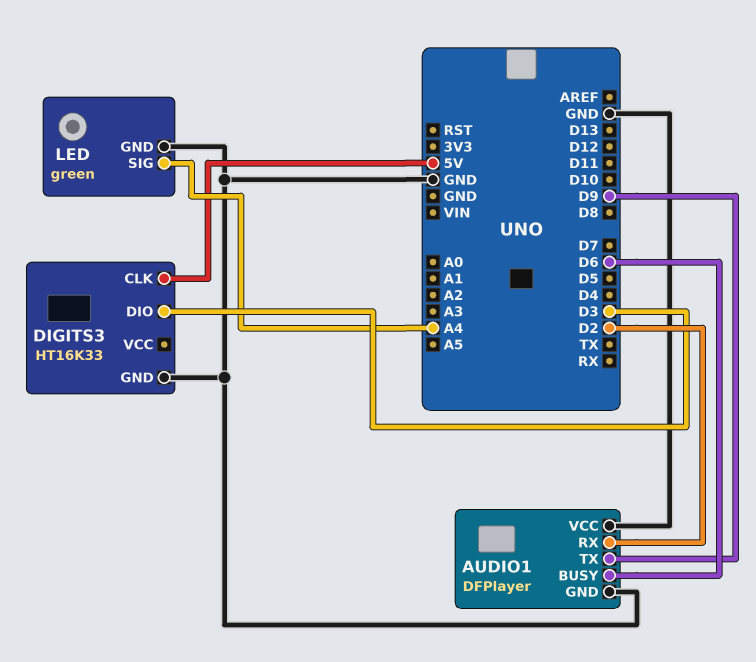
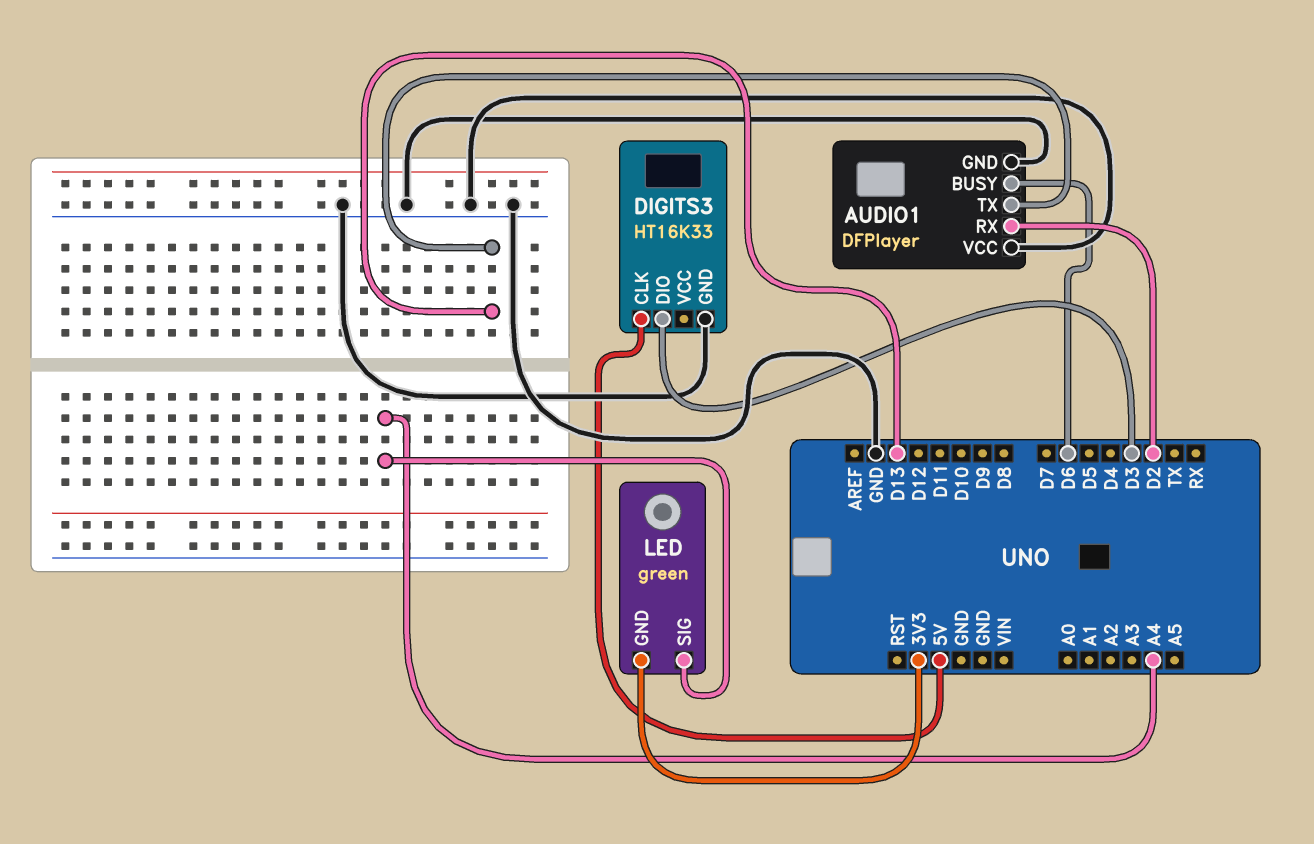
AUDIO1 pin TX: D9 -> D13
LED pin GND: GND -> 3V3

